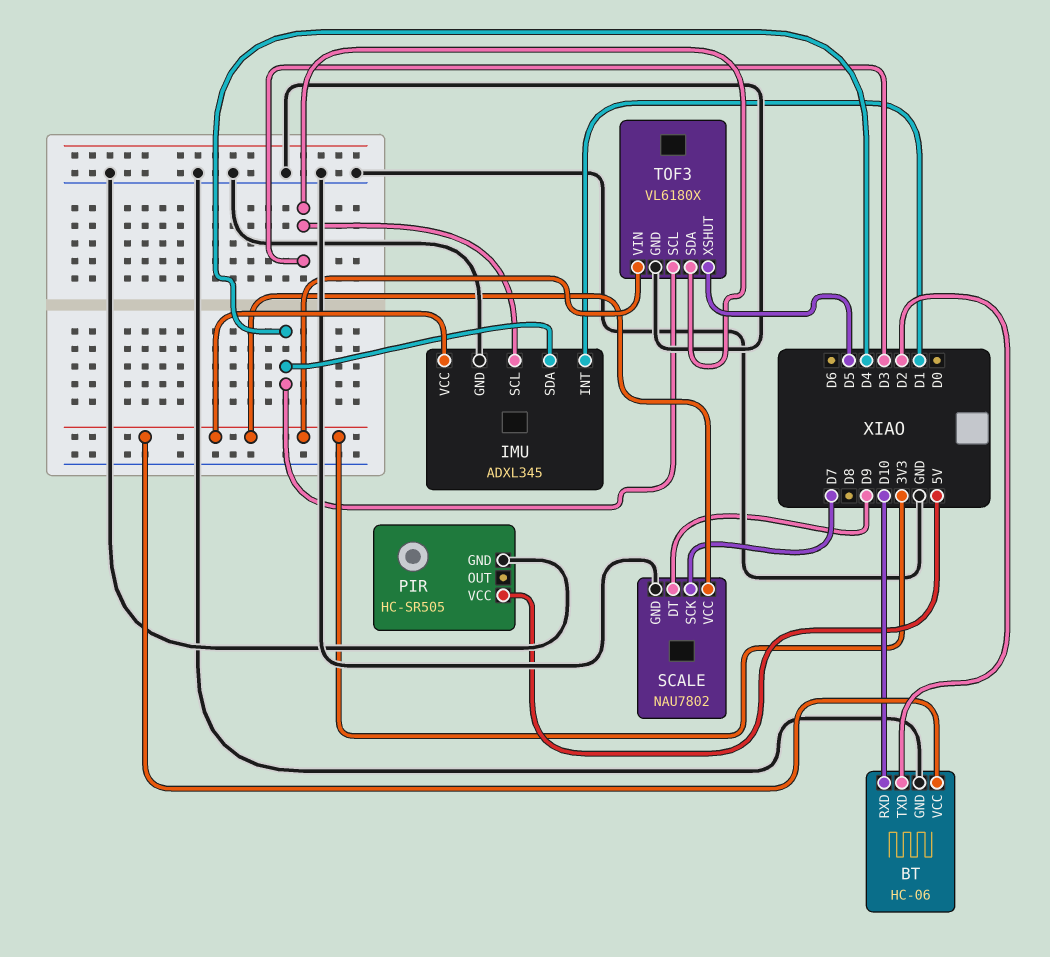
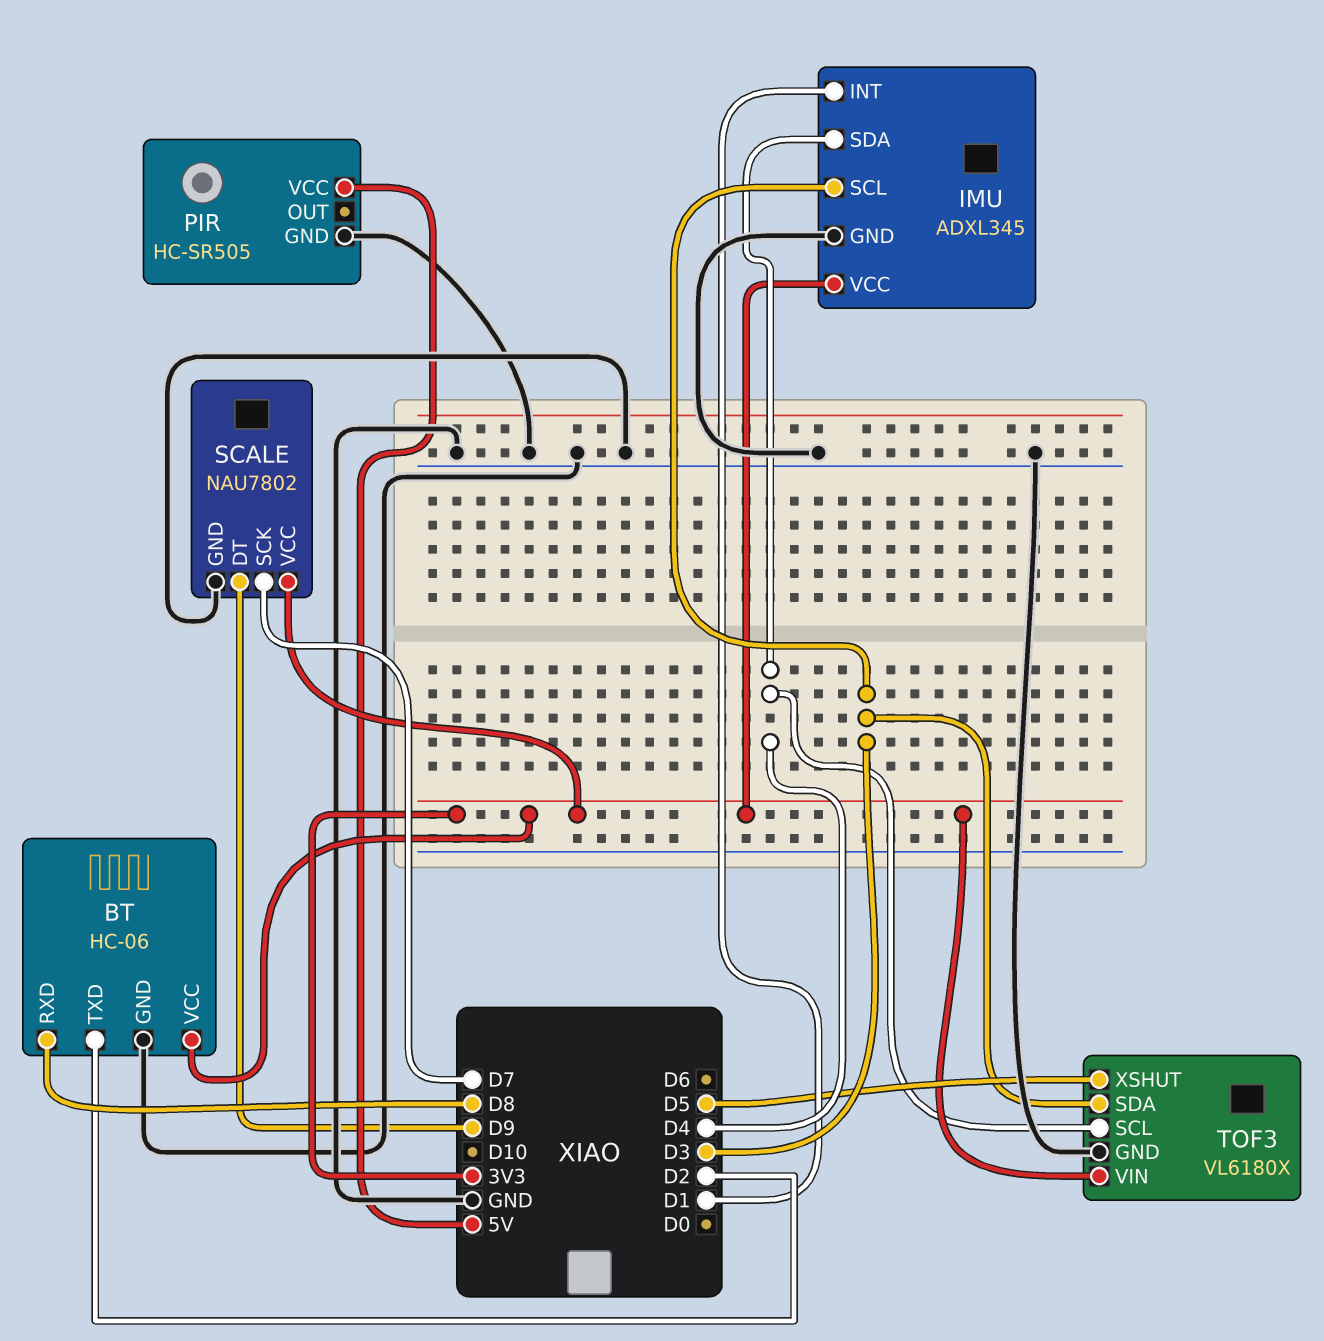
BT pin RXD: D10 -> D8

